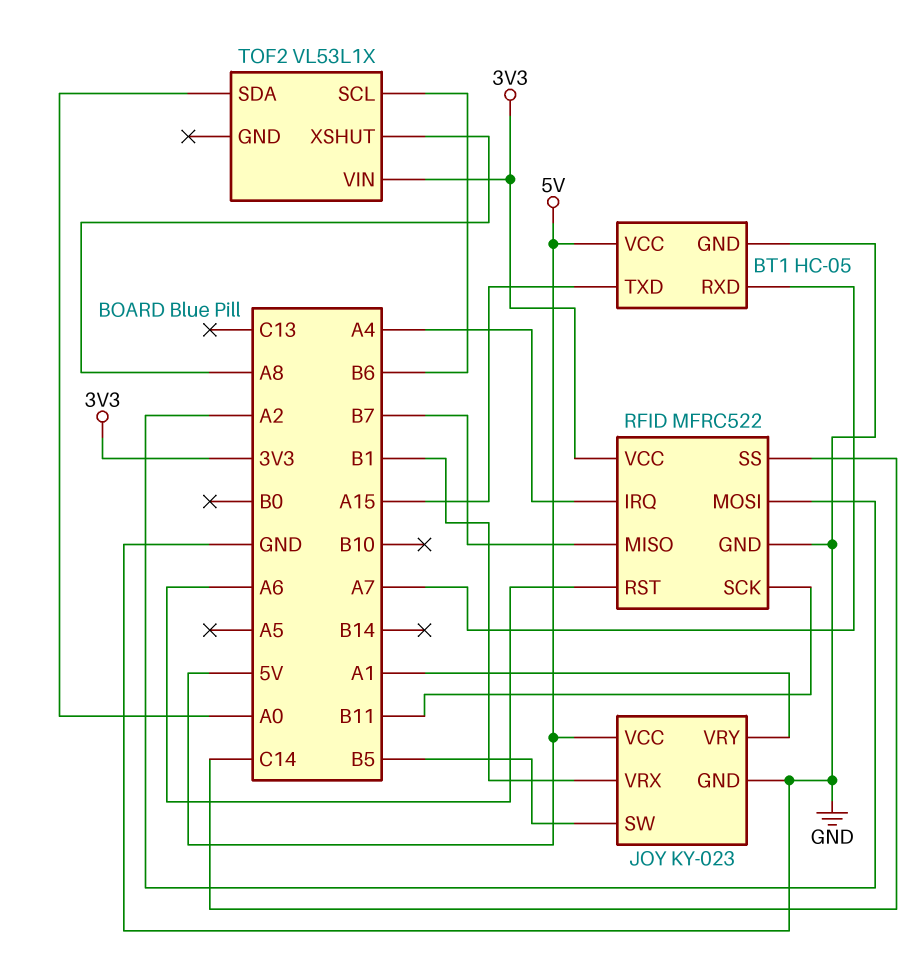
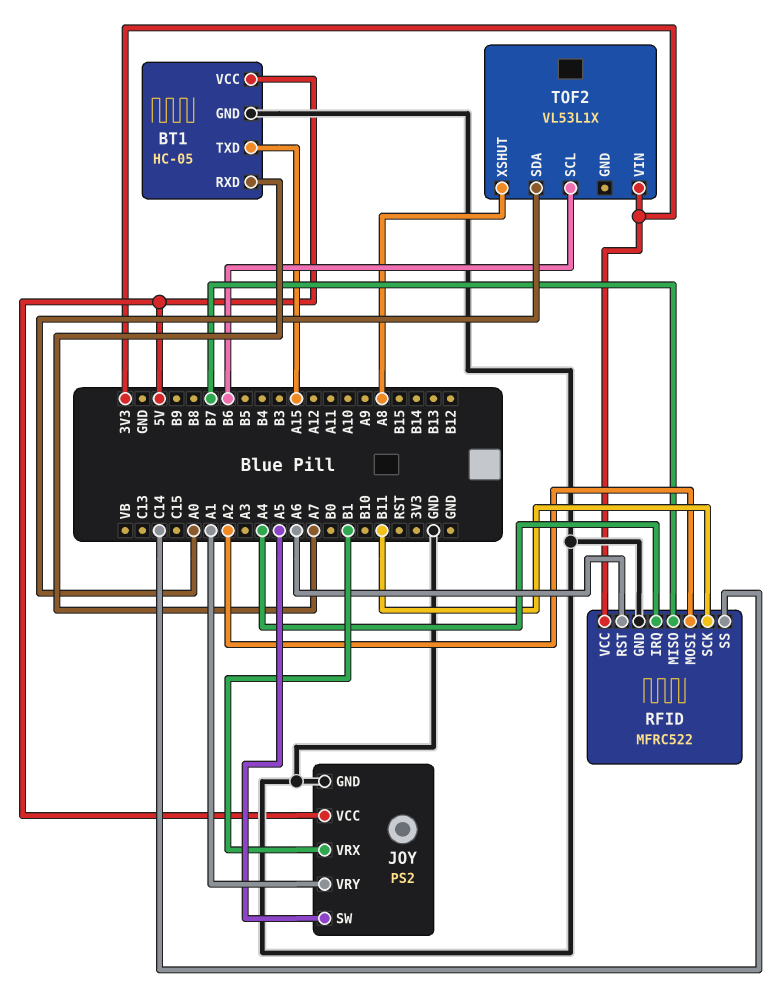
JOY: KY-023 -> PS2
JOY pin SW: B5 -> A5

